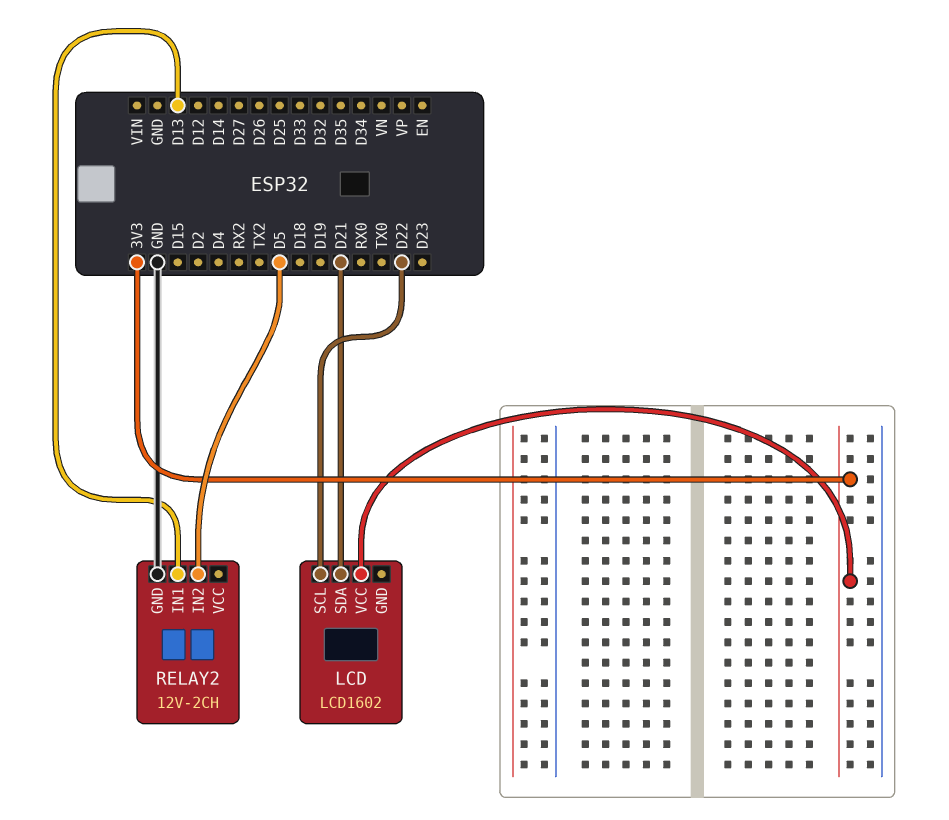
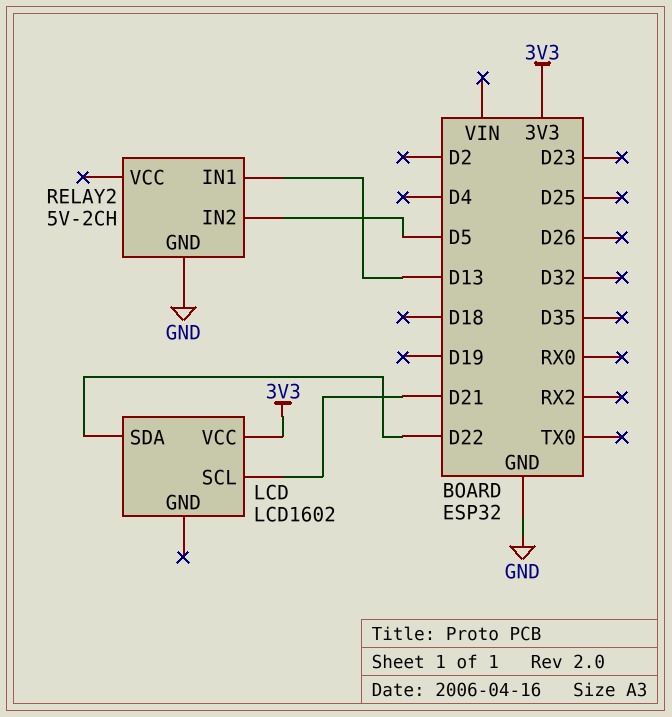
LCD pin SCL: D22 -> D21
LCD pin SDA: D21 -> D22
RELAY2: 12V-2CH -> 5V-2CH

